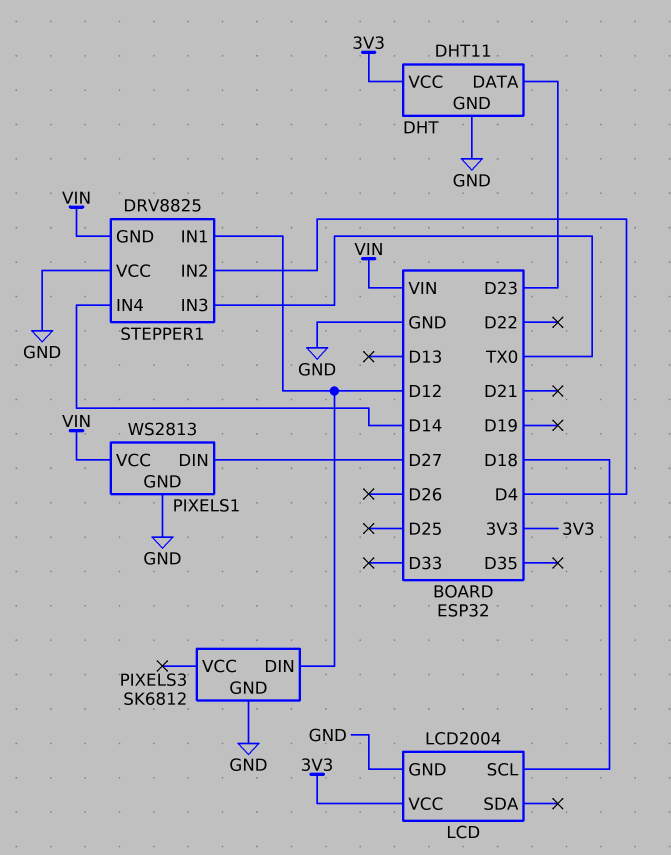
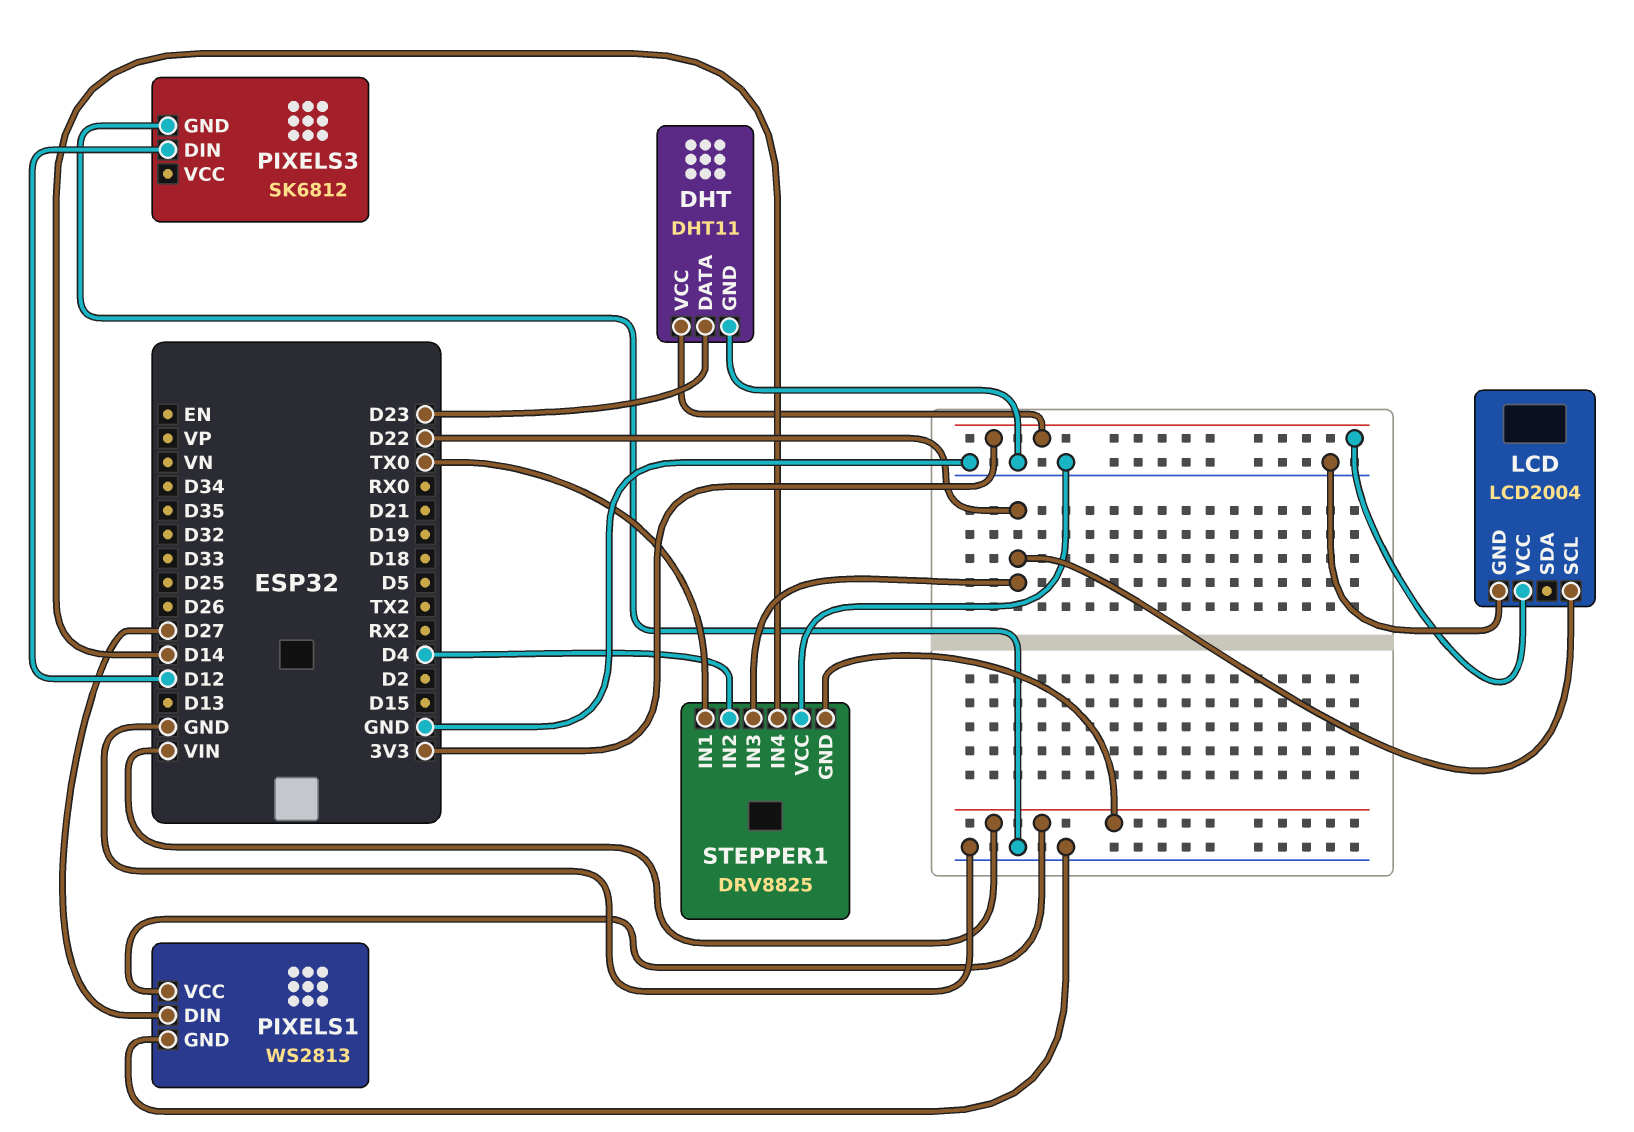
LCD pin SCL: D18 -> D22
STEPPER1 pin IN1: D12 -> TX0
STEPPER1 pin IN3: TX0 -> D22

